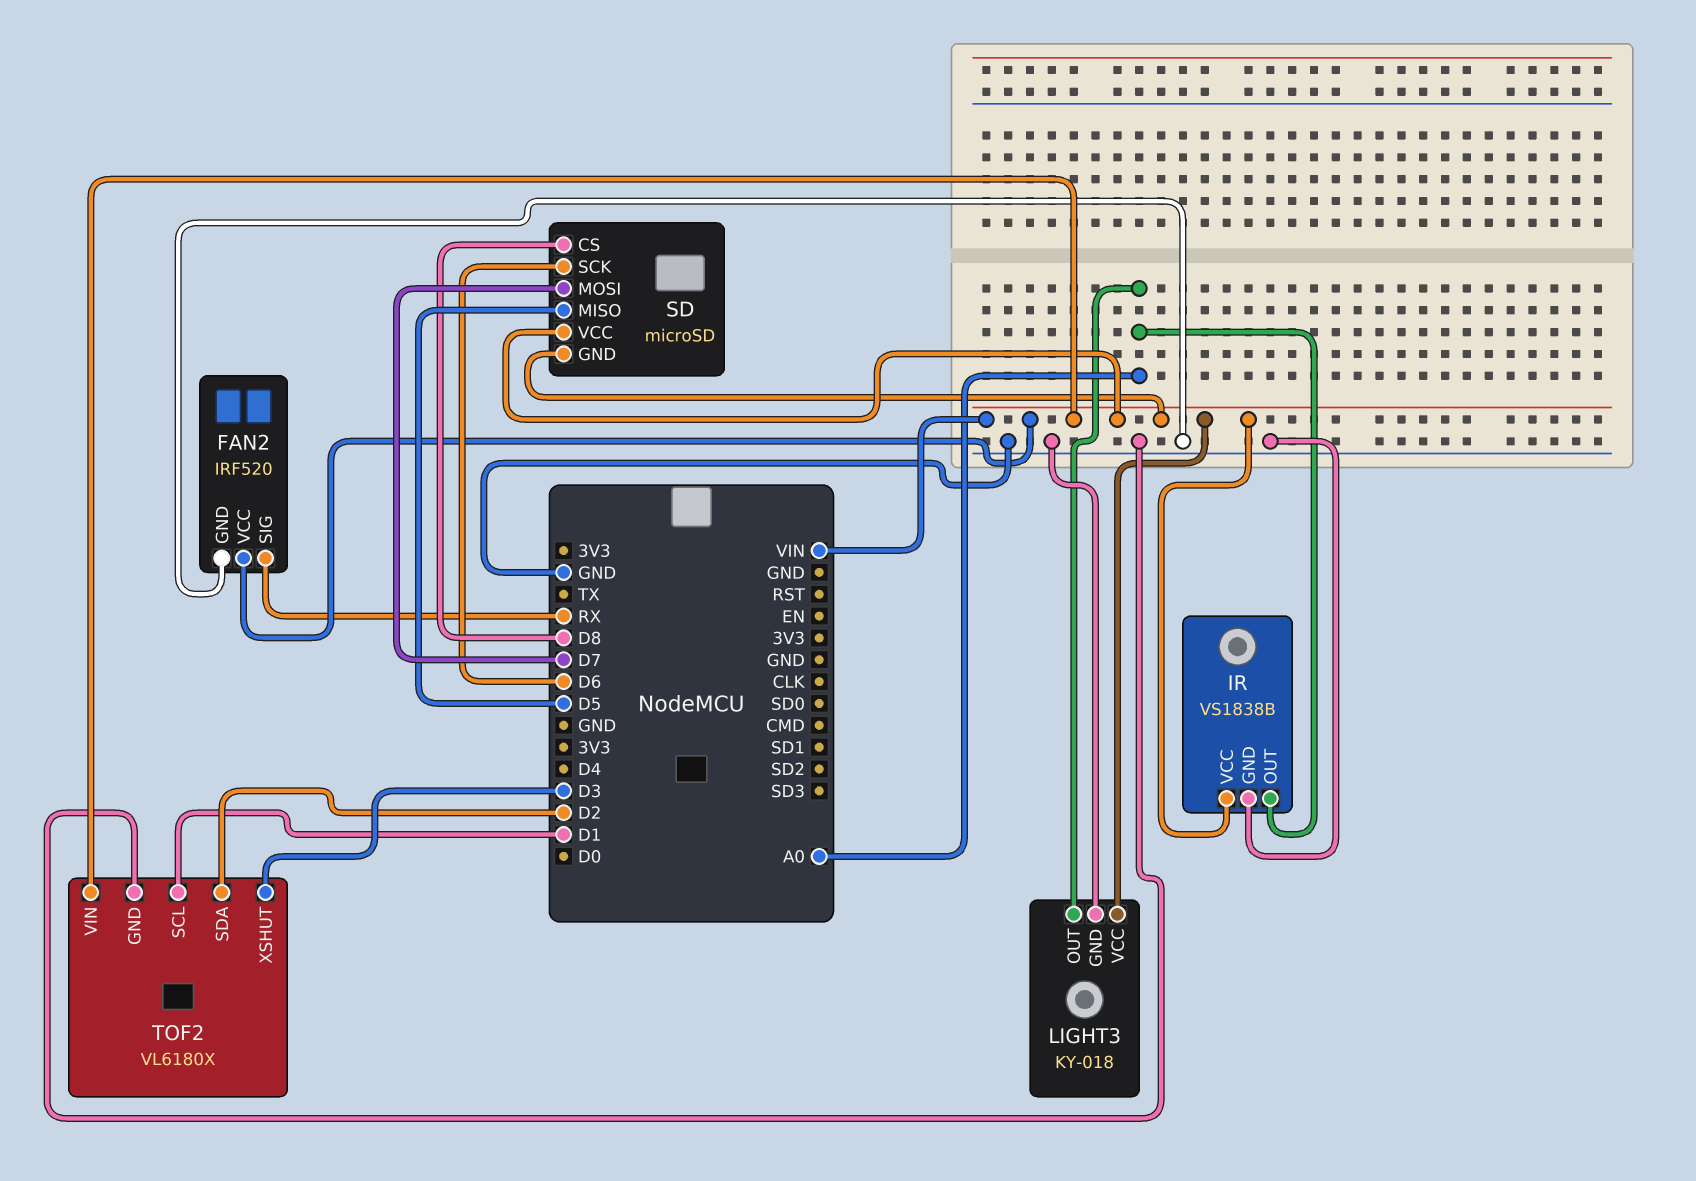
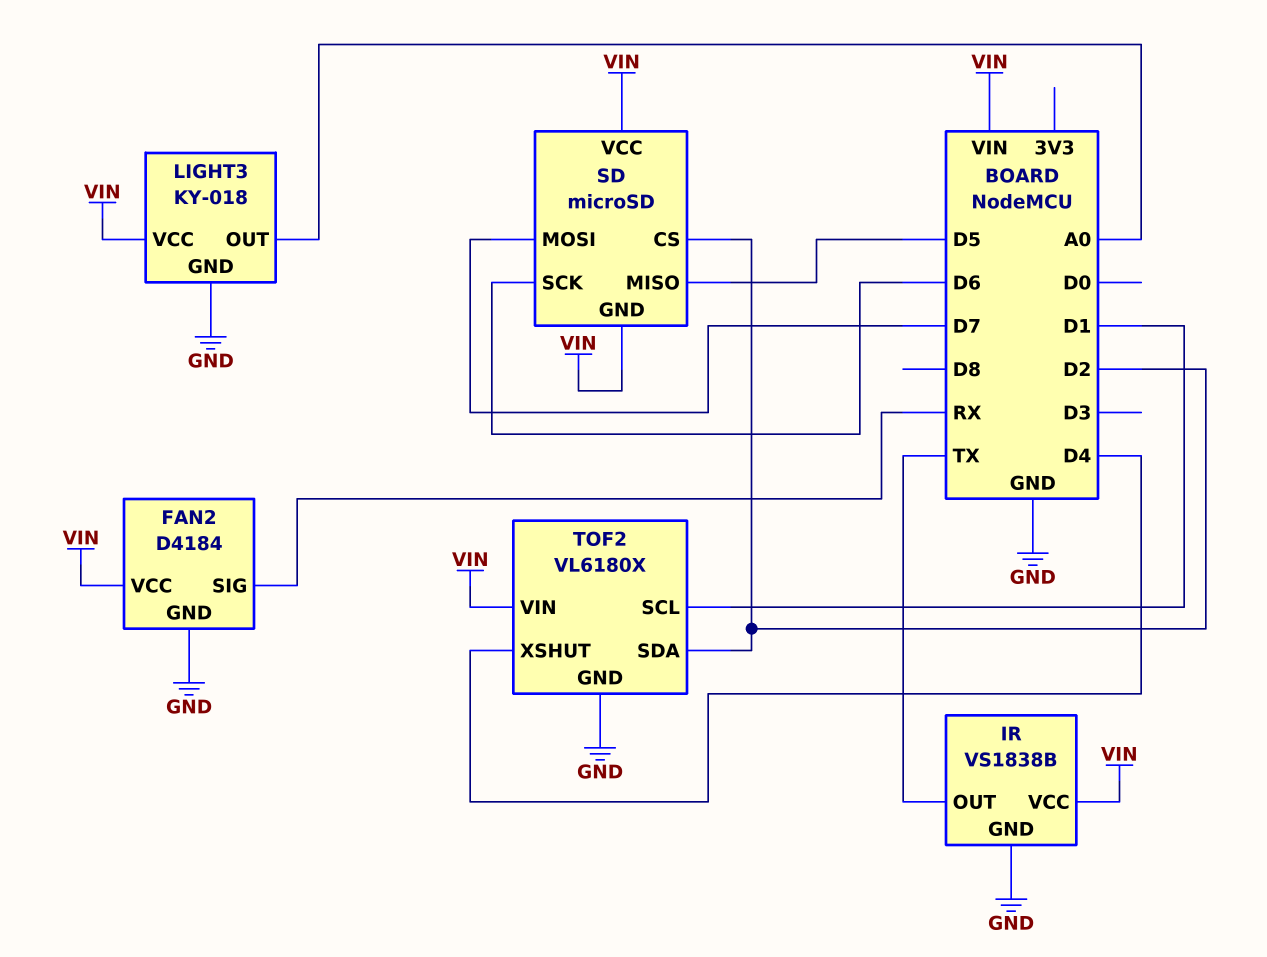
FAN2: IRF520 -> D4184
IR pin OUT: A0 -> TX
SD pin CS: D8 -> D2
TOF2 pin XSHUT: D3 -> D4

